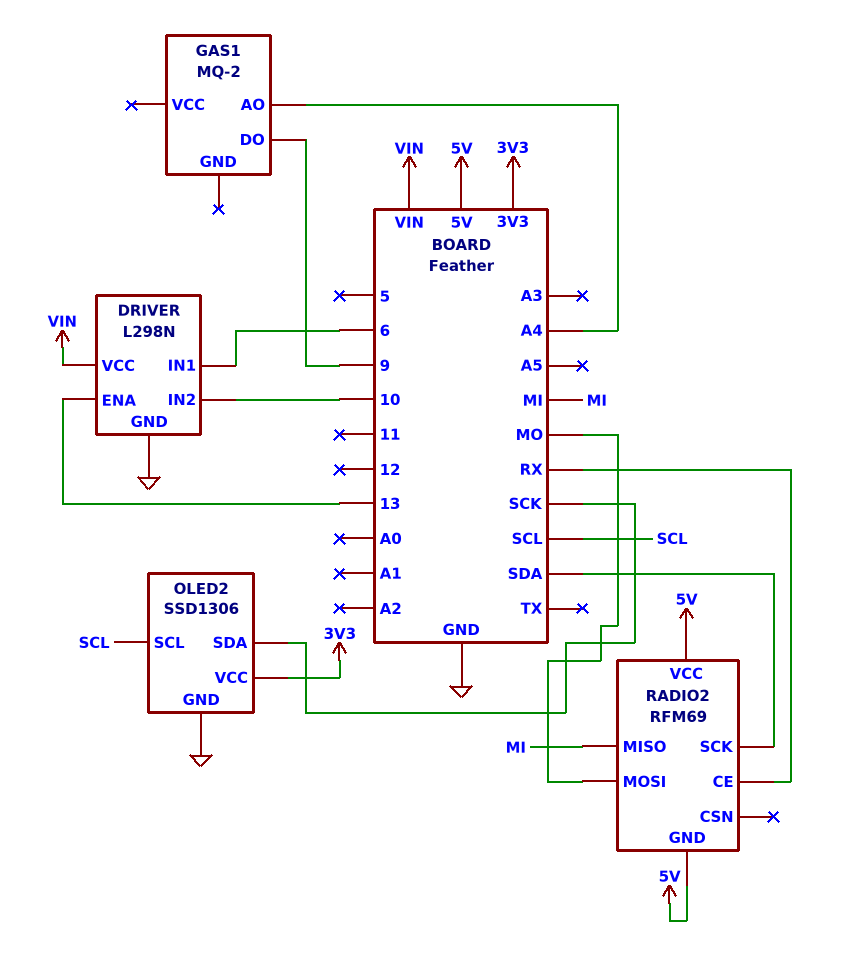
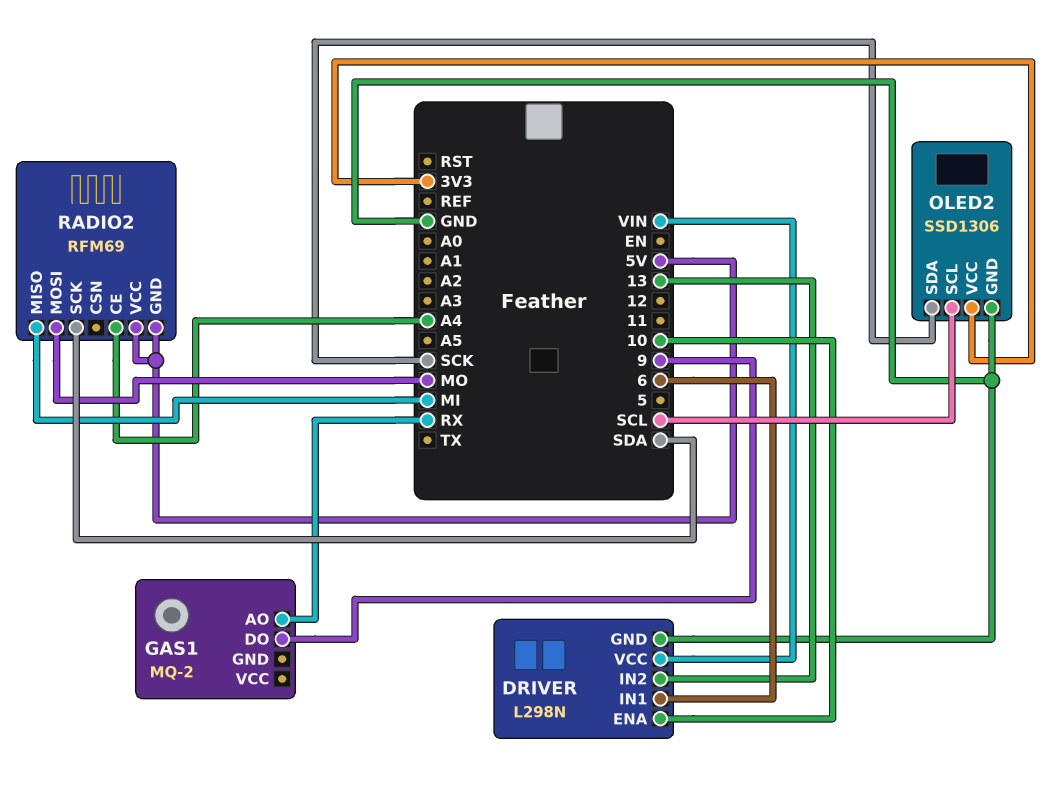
DRIVER pin ENA: 13 -> 10
DRIVER pin IN2: 10 -> 13
GAS1 pin AO: A4 -> RX
RADIO2 pin CE: RX -> A4

